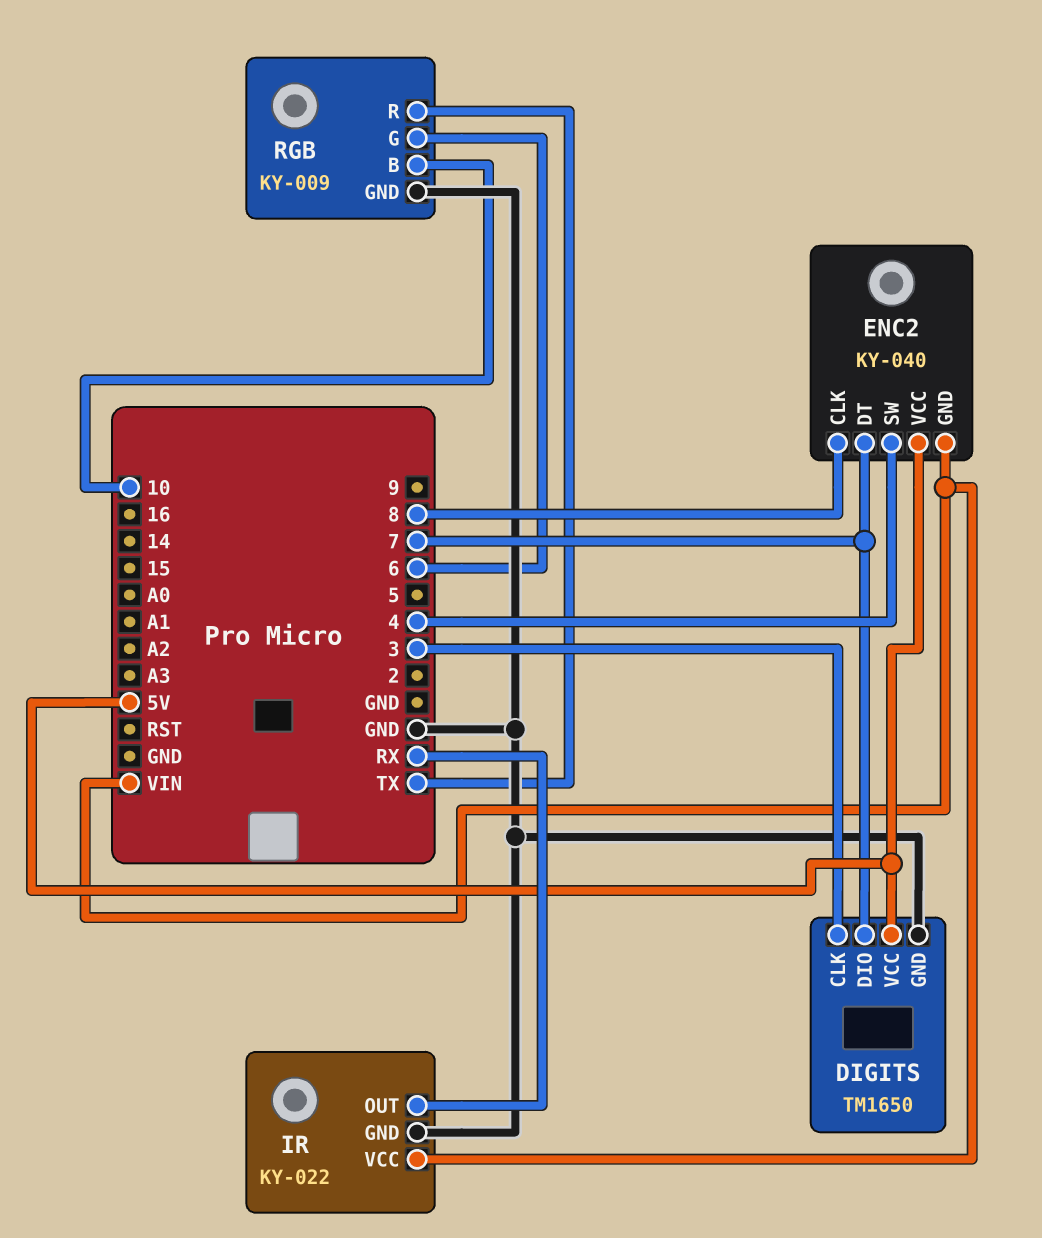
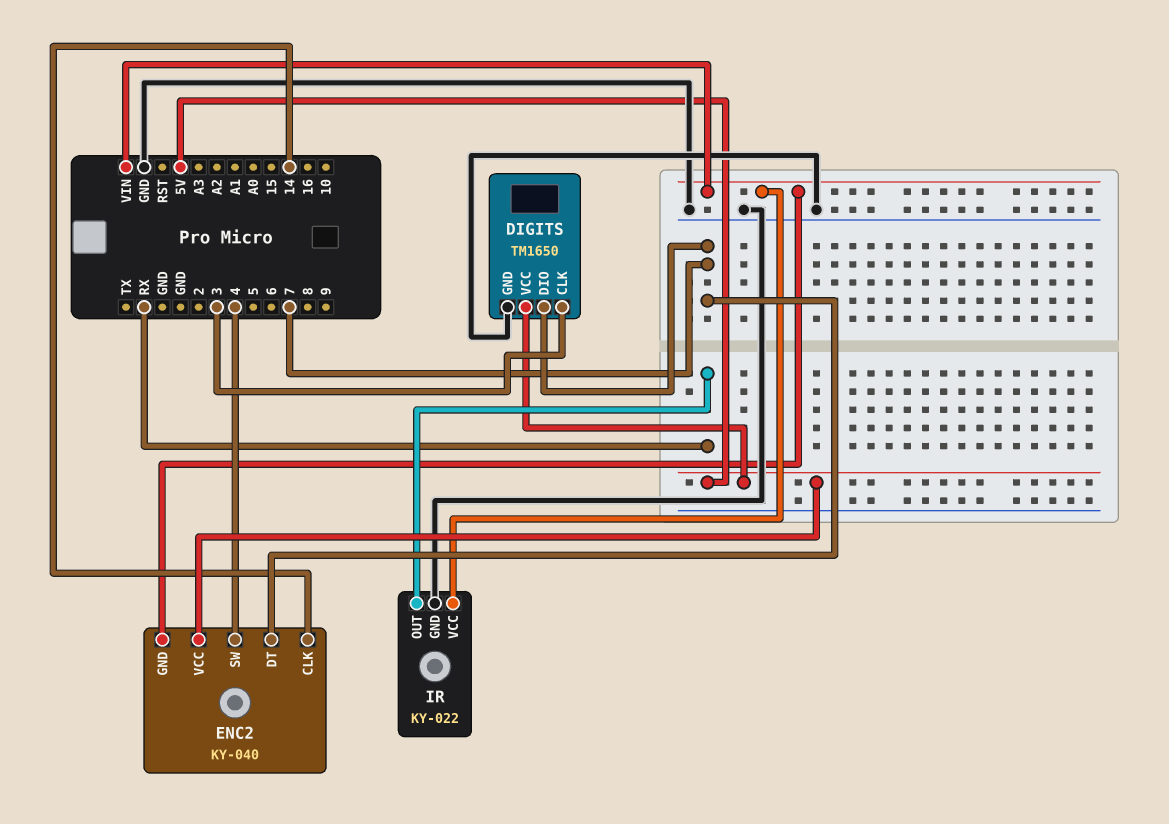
ENC2 pin CLK: 8 -> 14
RGB: KY-009 -> none
RGB pin B: 10 -> none
RGB pin G: 6 -> none
RGB pin GND: GND -> none
RGB pin R: TX -> none

